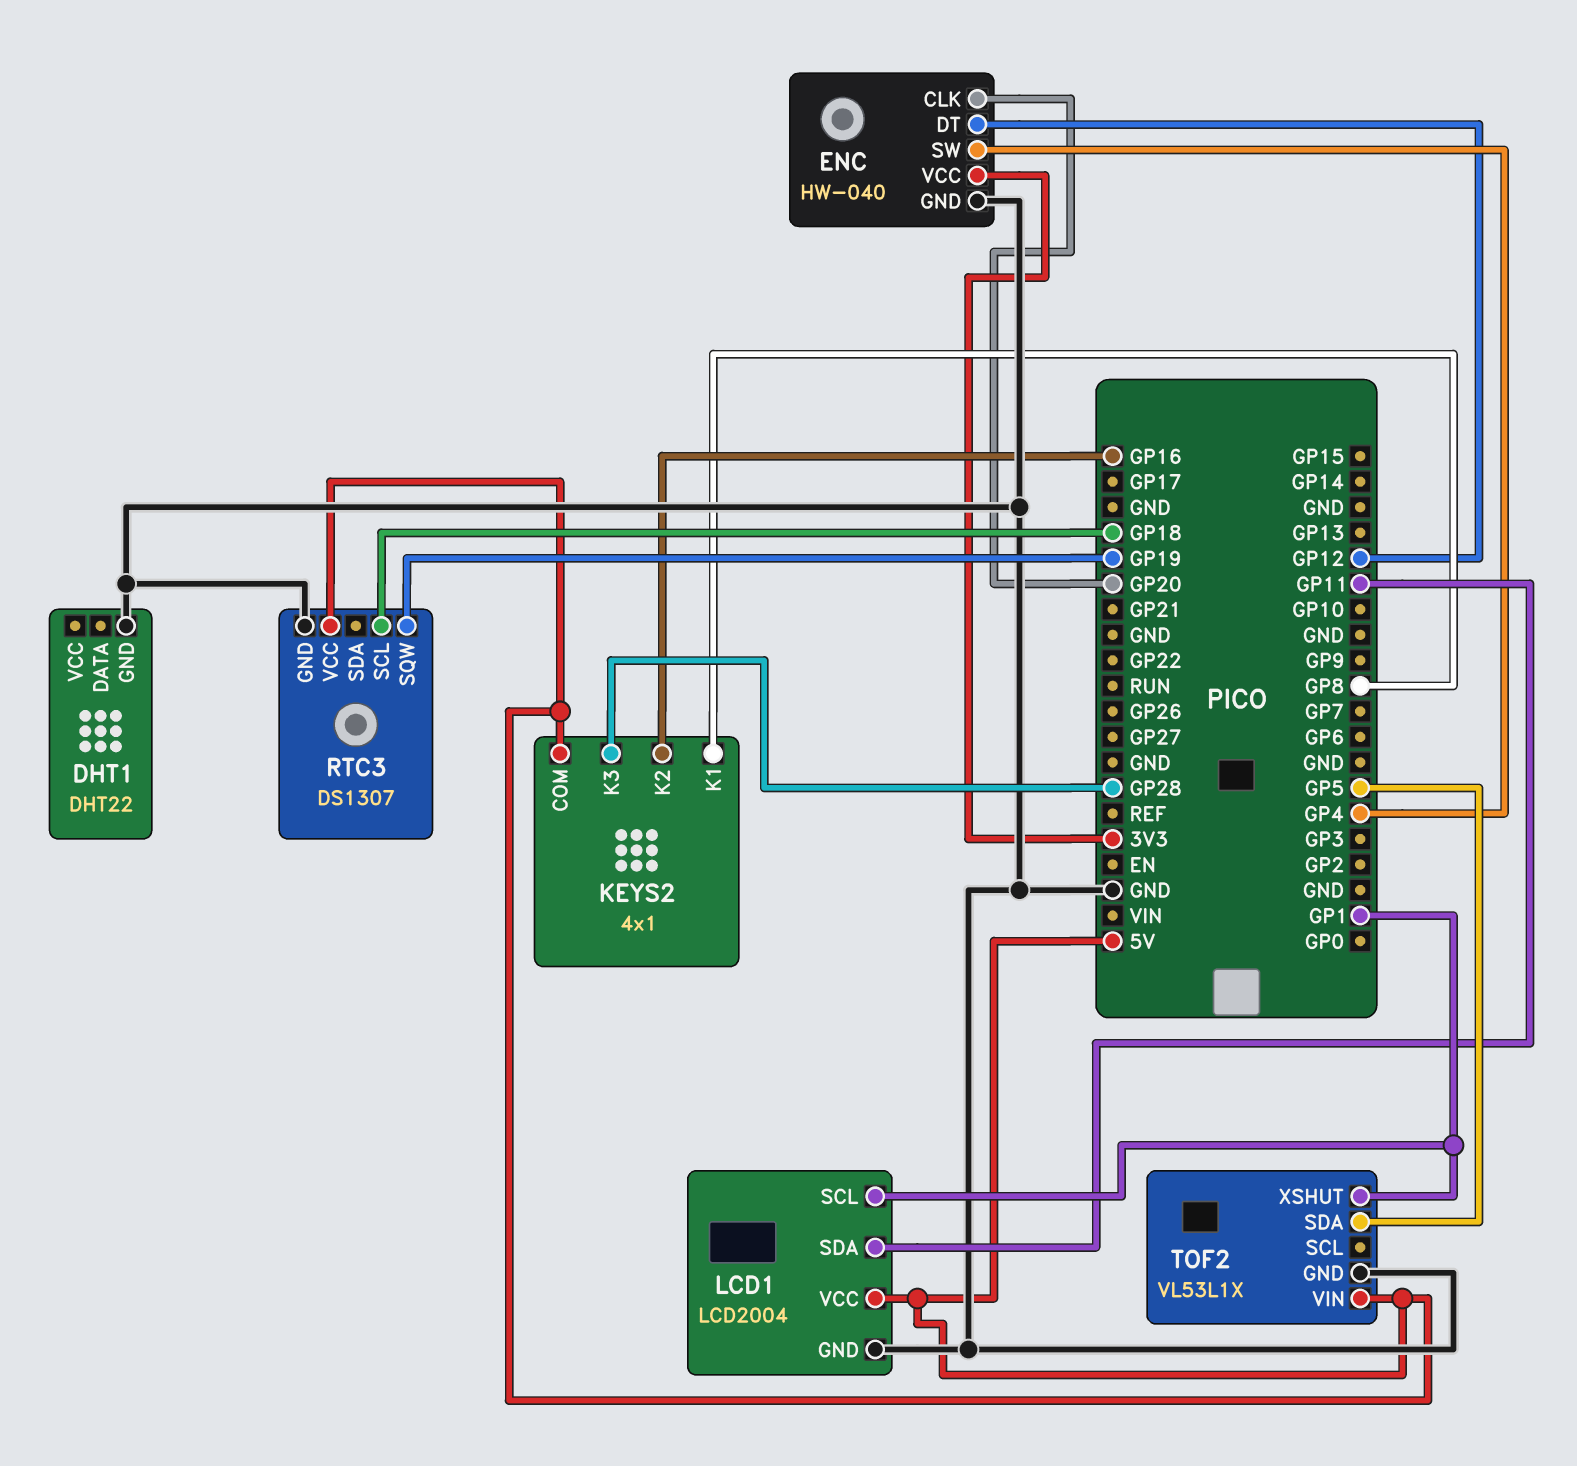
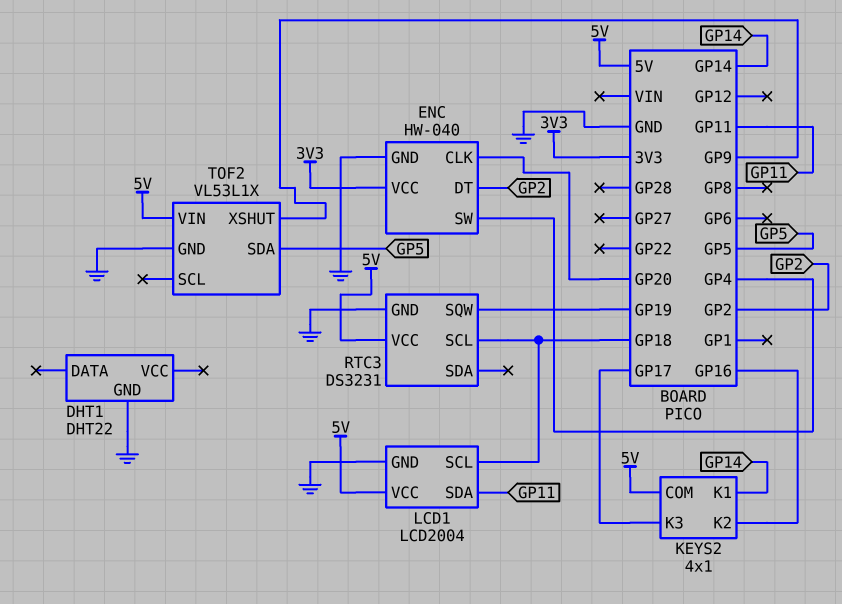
ENC pin DT: GP12 -> GP2
KEYS2 pin K1: GP8 -> GP14
KEYS2 pin K3: GP28 -> GP17
LCD1 pin SCL: GP1 -> GP18
RTC3: DS1307 -> DS3231
TOF2 pin XSHUT: GP1 -> GP9

